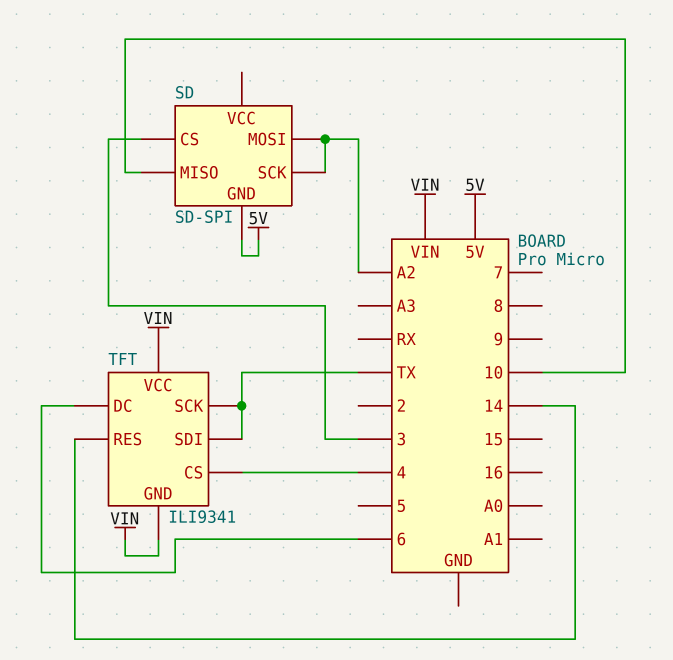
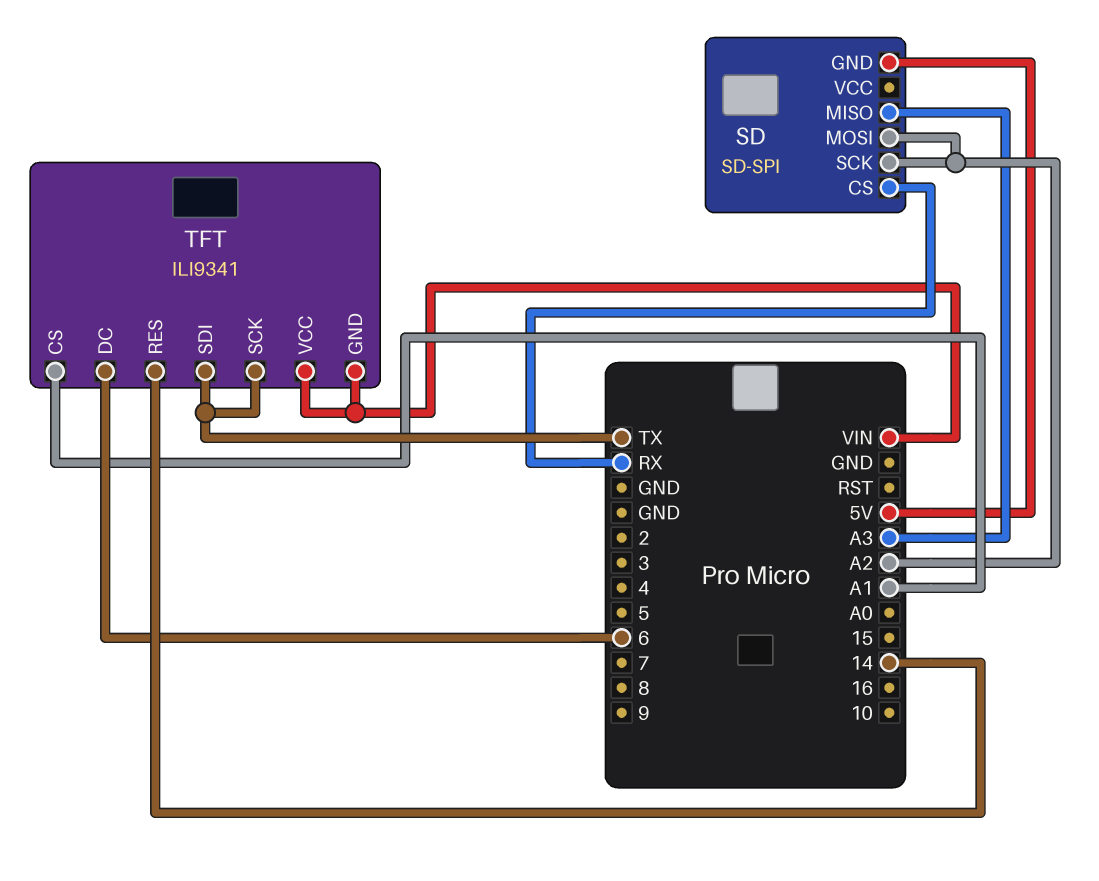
SD pin CS: 3 -> RX
SD pin MISO: 10 -> A3
TFT pin CS: 4 -> A1

